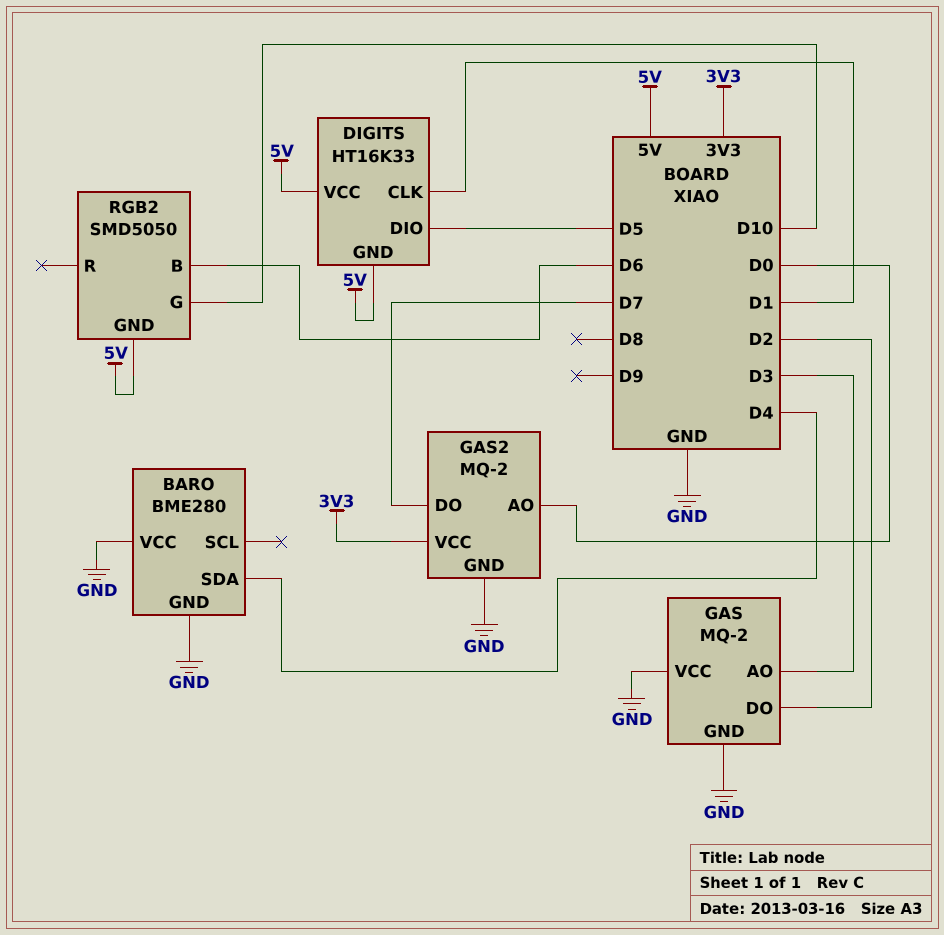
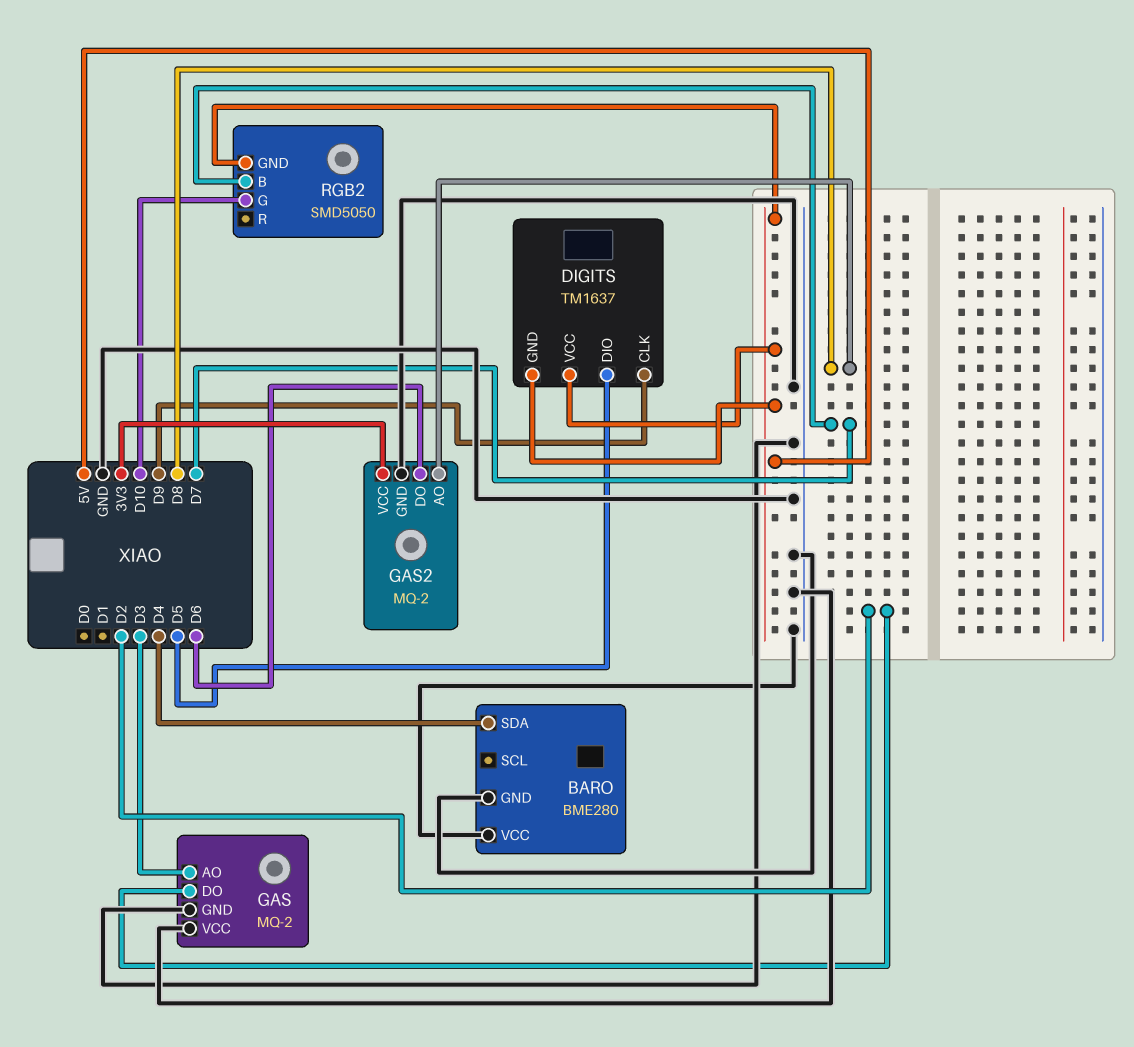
DIGITS: HT16K33 -> TM1637
DIGITS pin CLK: D1 -> D9
GAS2 pin AO: D0 -> D8
GAS2 pin DO: D7 -> D6
RGB2 pin B: D6 -> D7

